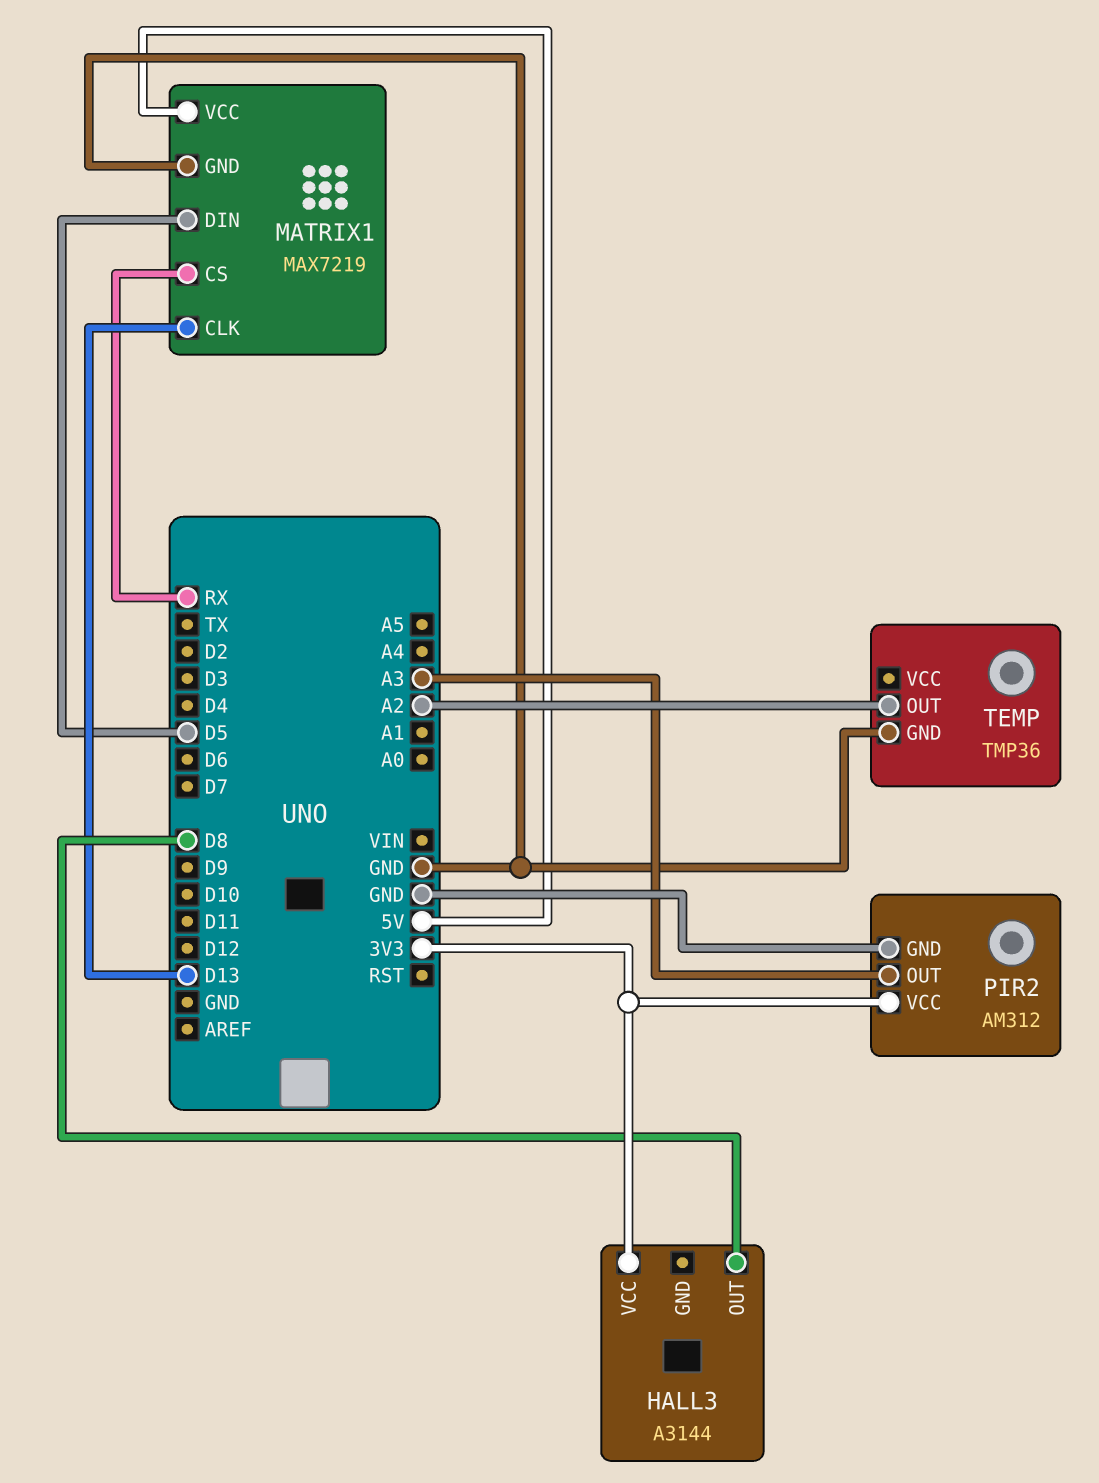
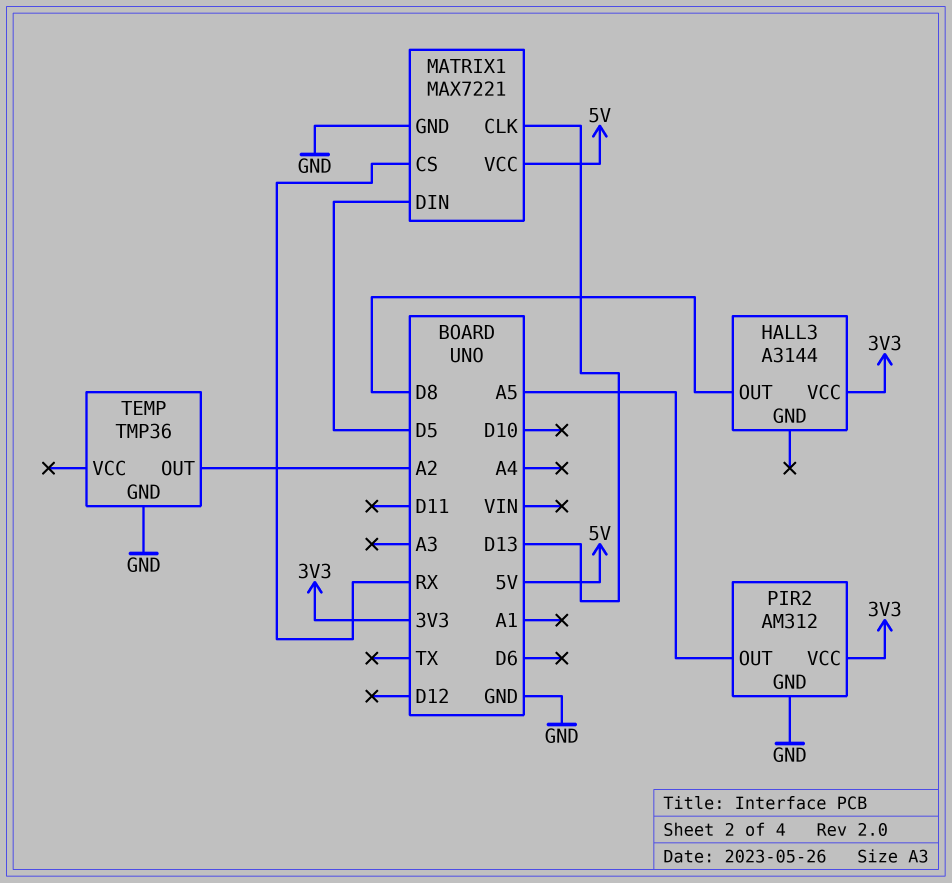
MATRIX1: MAX7219 -> MAX7221
PIR2 pin OUT: A3 -> A5

